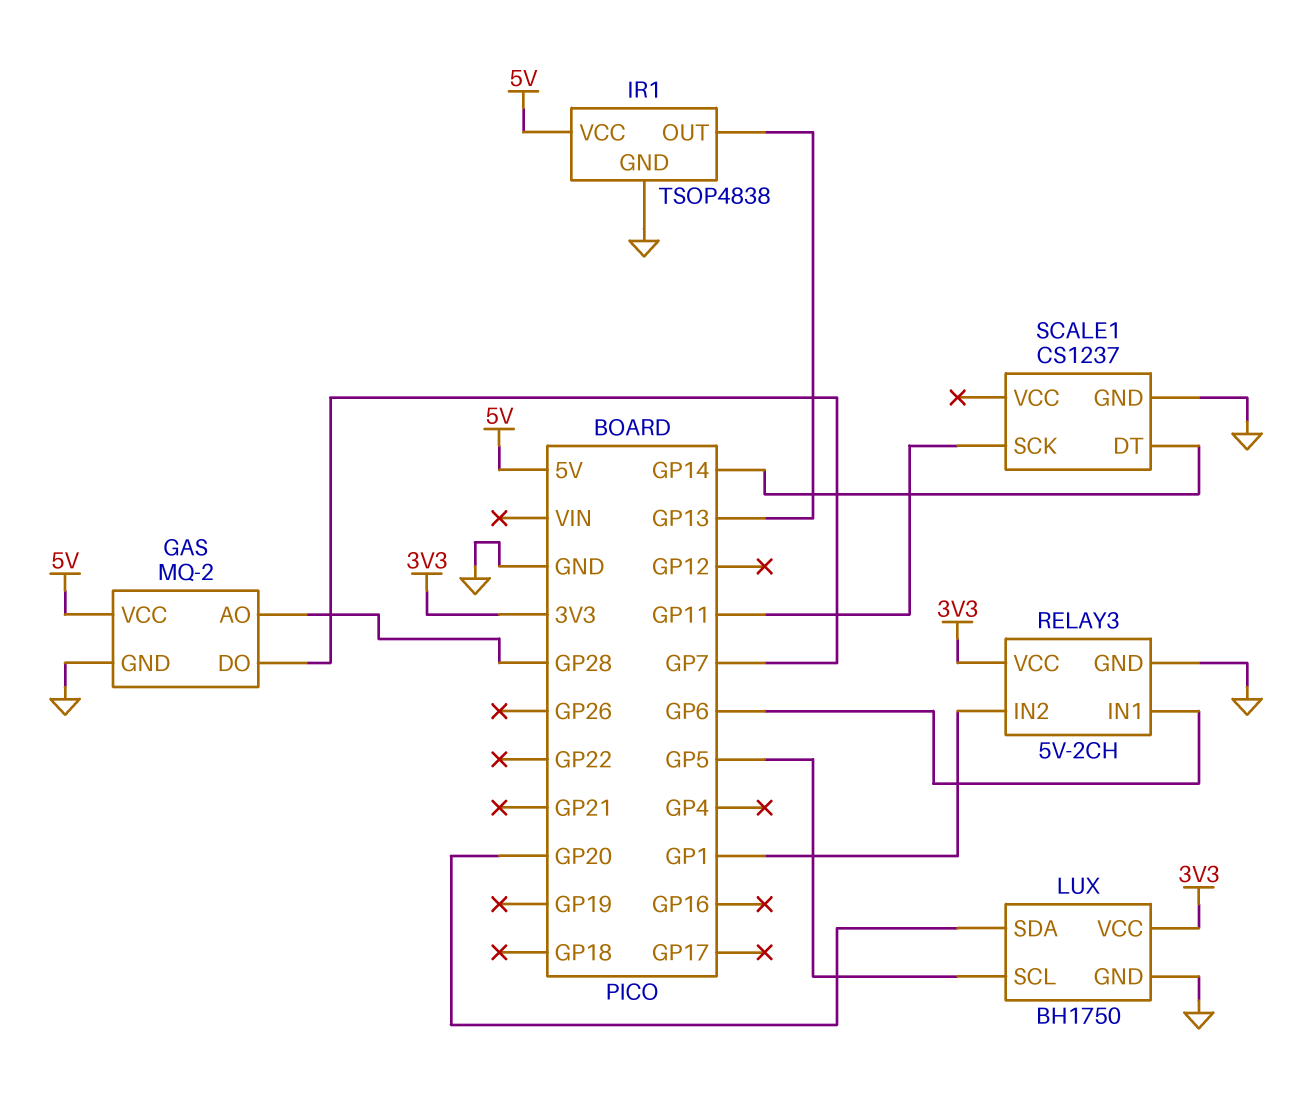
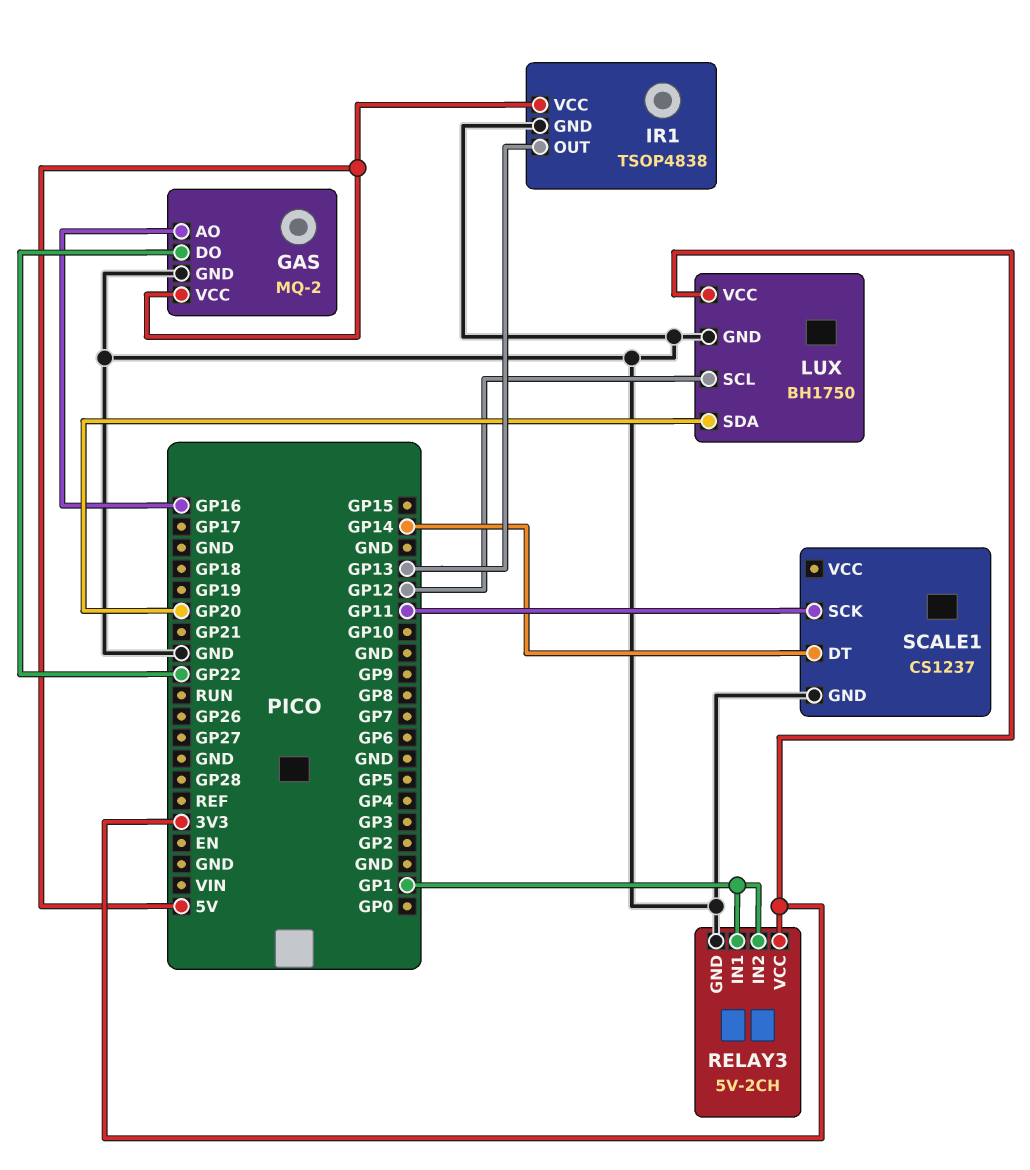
GAS pin AO: GP28 -> GP16
GAS pin DO: GP7 -> GP22
LUX pin SCL: GP5 -> GP12
RELAY3 pin IN1: GP6 -> GP1

